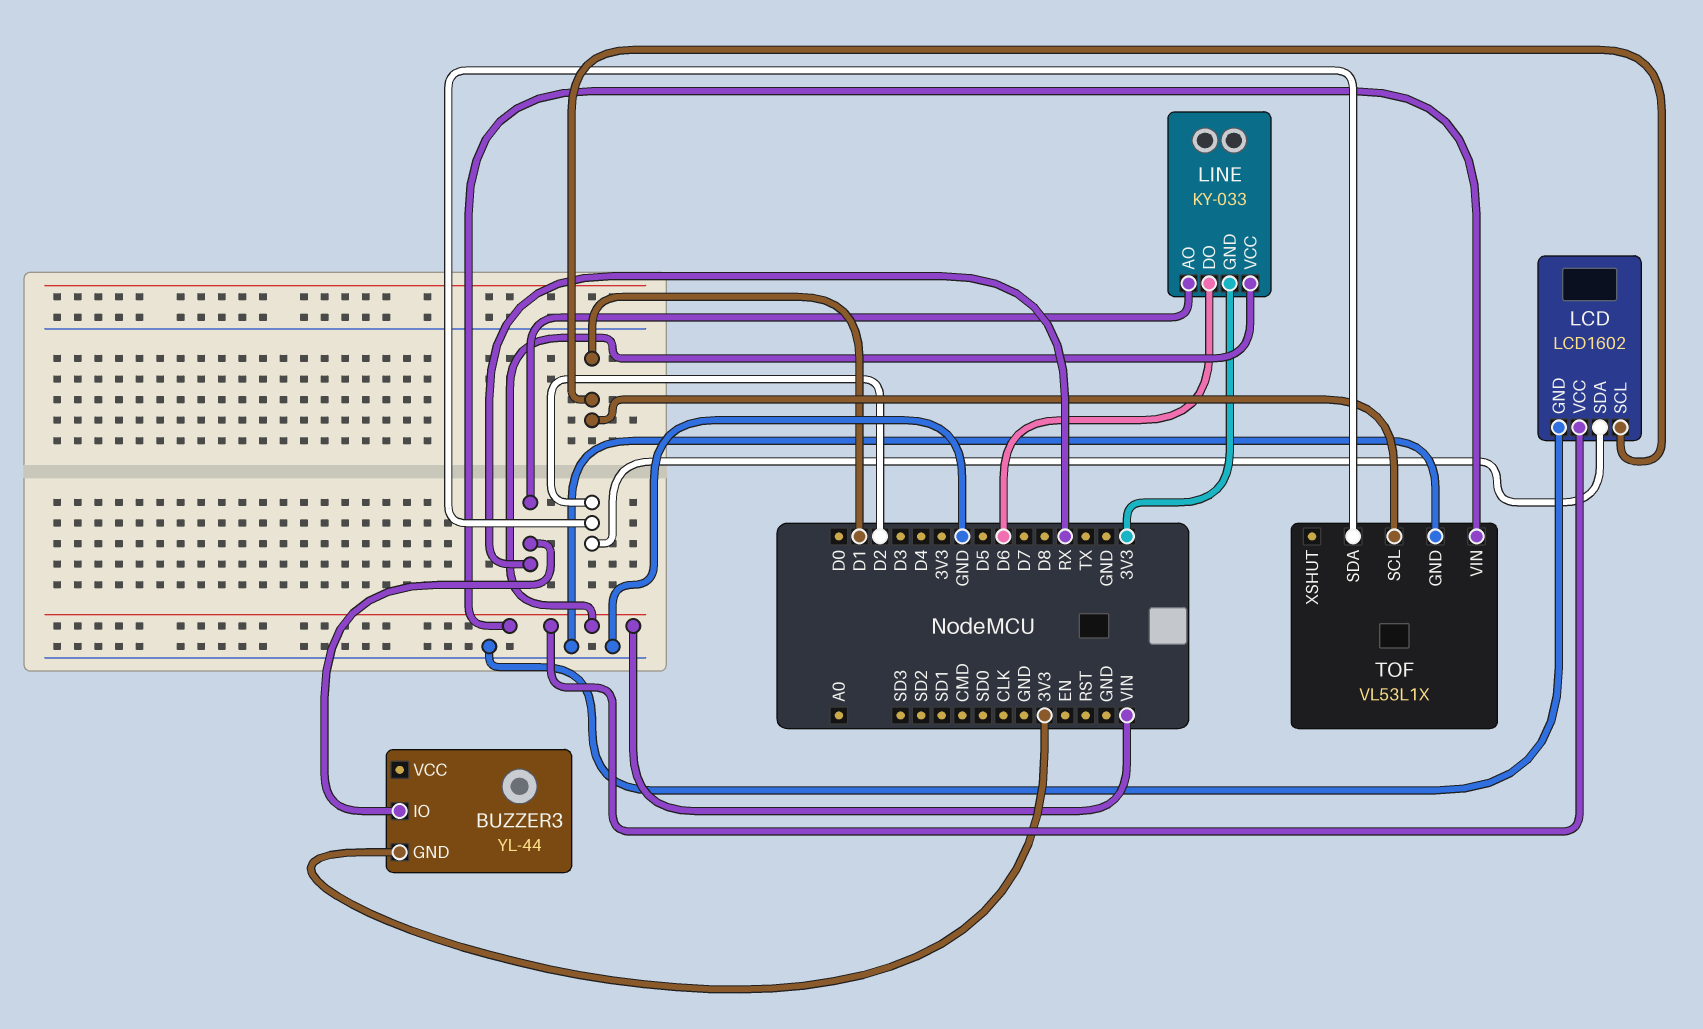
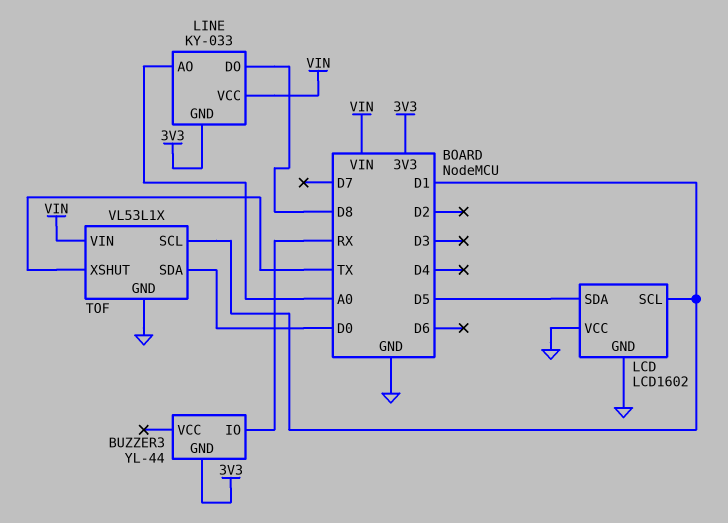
LCD pin SDA: D2 -> D5
LCD pin VCC: VIN -> GND
LINE pin AO: RX -> A0
LINE pin DO: D6 -> D8
TOF pin SDA: D2 -> D0
TOF pin XSHUT: none -> TX

